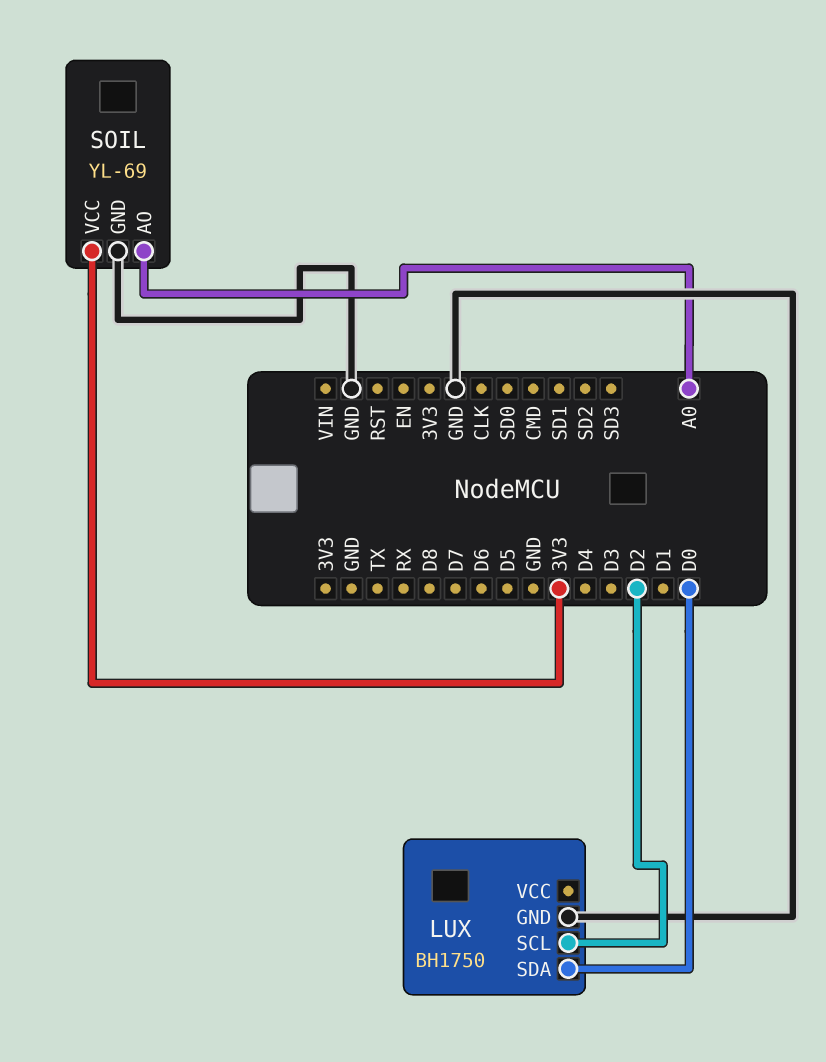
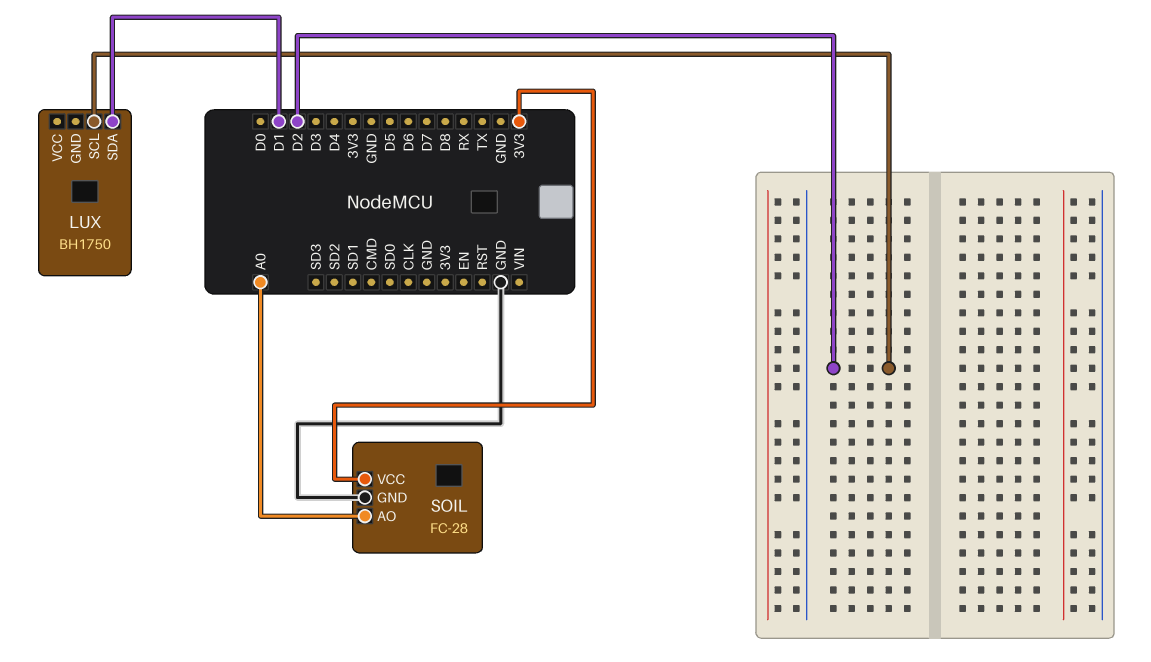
LUX pin GND: GND -> none
LUX pin SDA: D0 -> D1
SOIL: YL-69 -> FC-28

